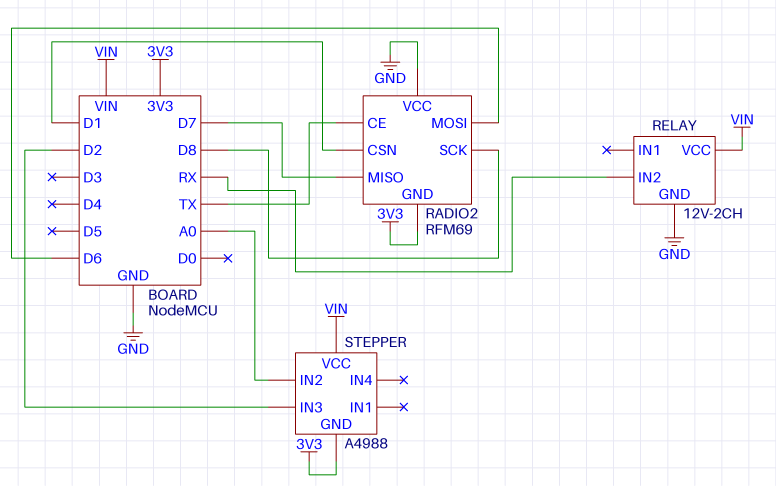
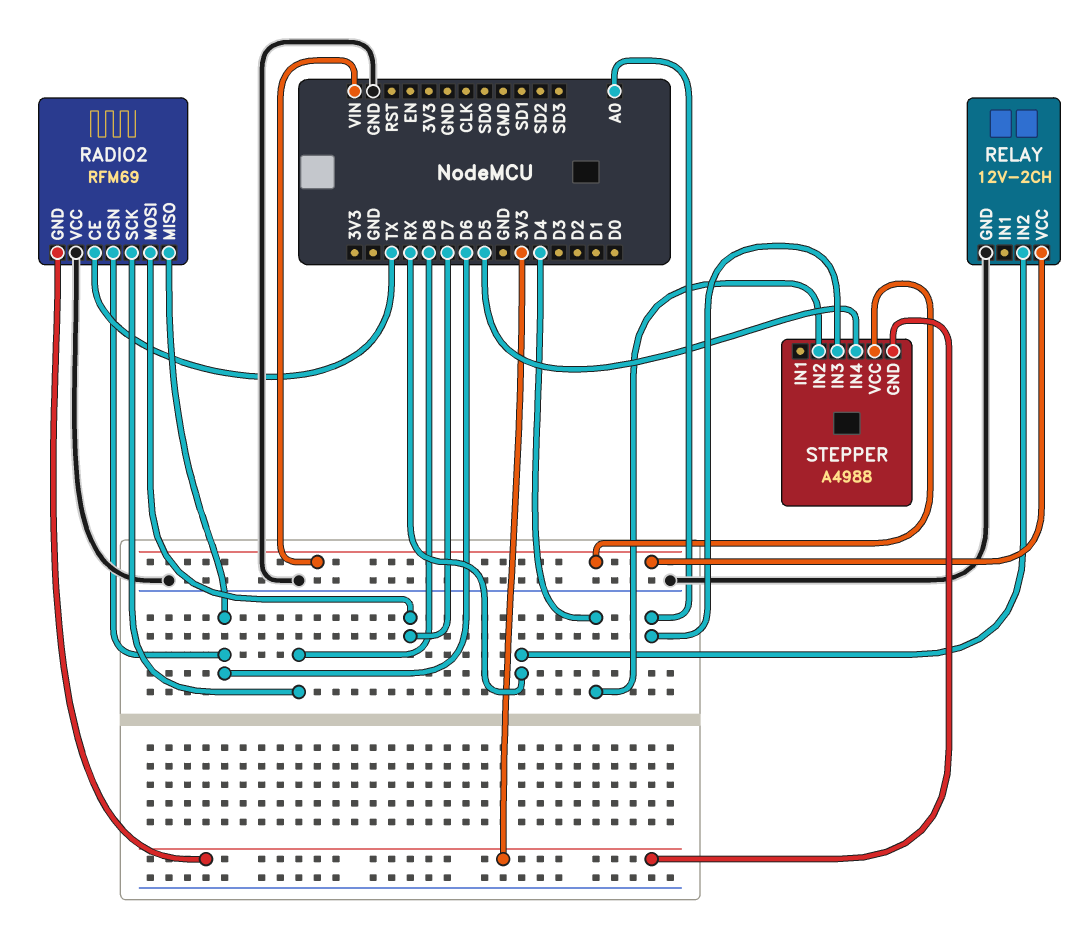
RADIO2 pin CSN: D1 -> D6
RADIO2 pin MISO: D7 -> D6
RADIO2 pin MOSI: D6 -> D7
STEPPER pin IN2: A0 -> D4
STEPPER pin IN3: D2 -> A0
STEPPER pin IN4: none -> D5

